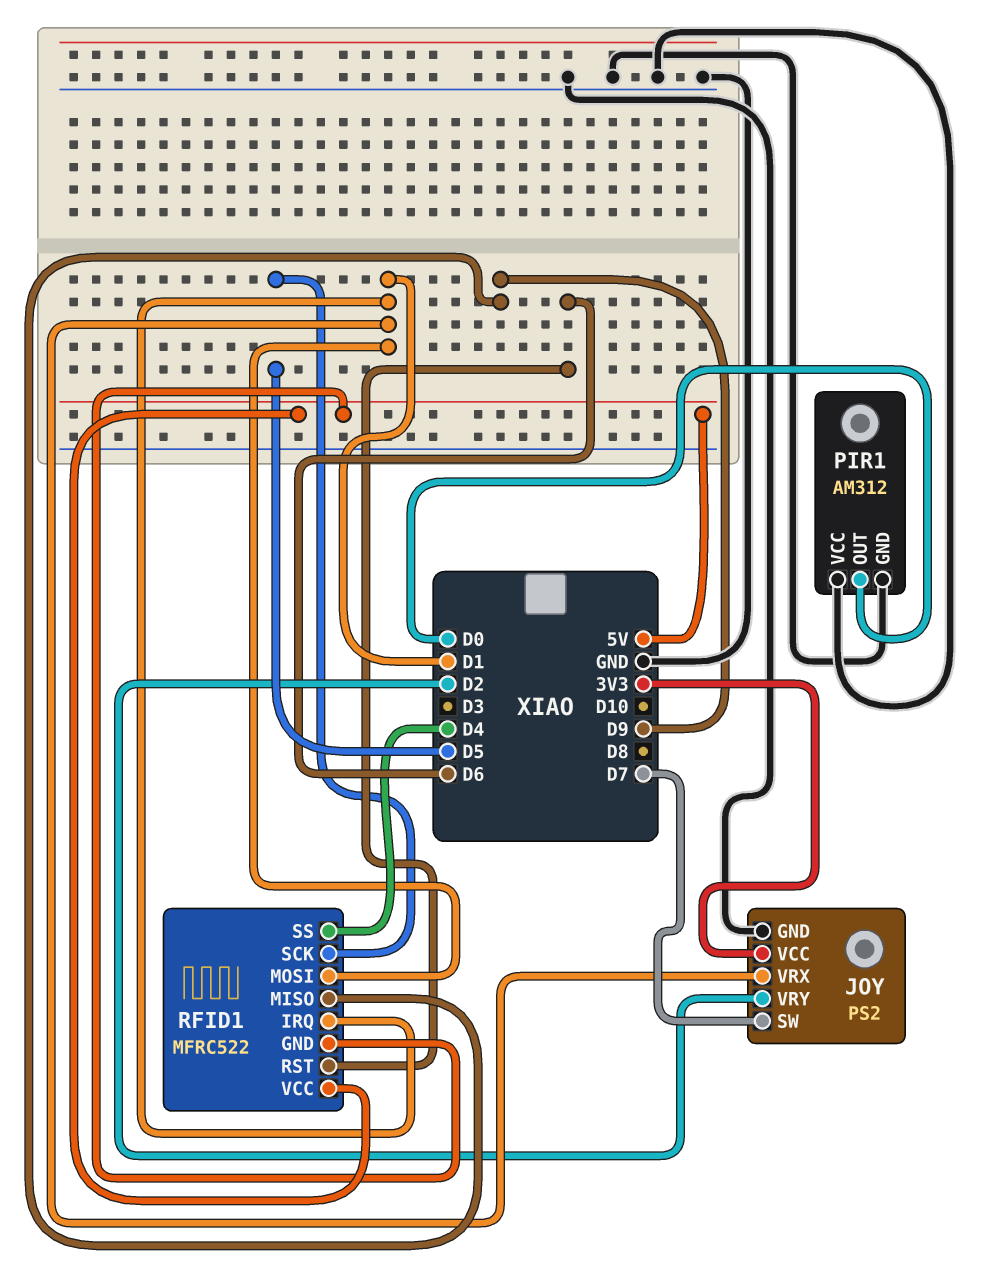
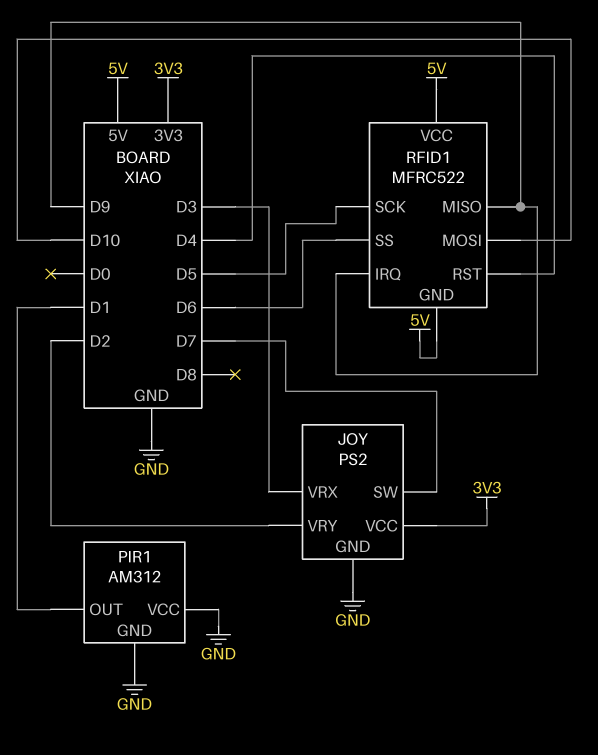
JOY pin VRX: D1 -> D3
PIR1 pin OUT: D0 -> D1
RFID1 pin IRQ: D1 -> D9
RFID1 pin MOSI: D1 -> D10
RFID1 pin RST: D6 -> D4
RFID1 pin SS: D4 -> D6

